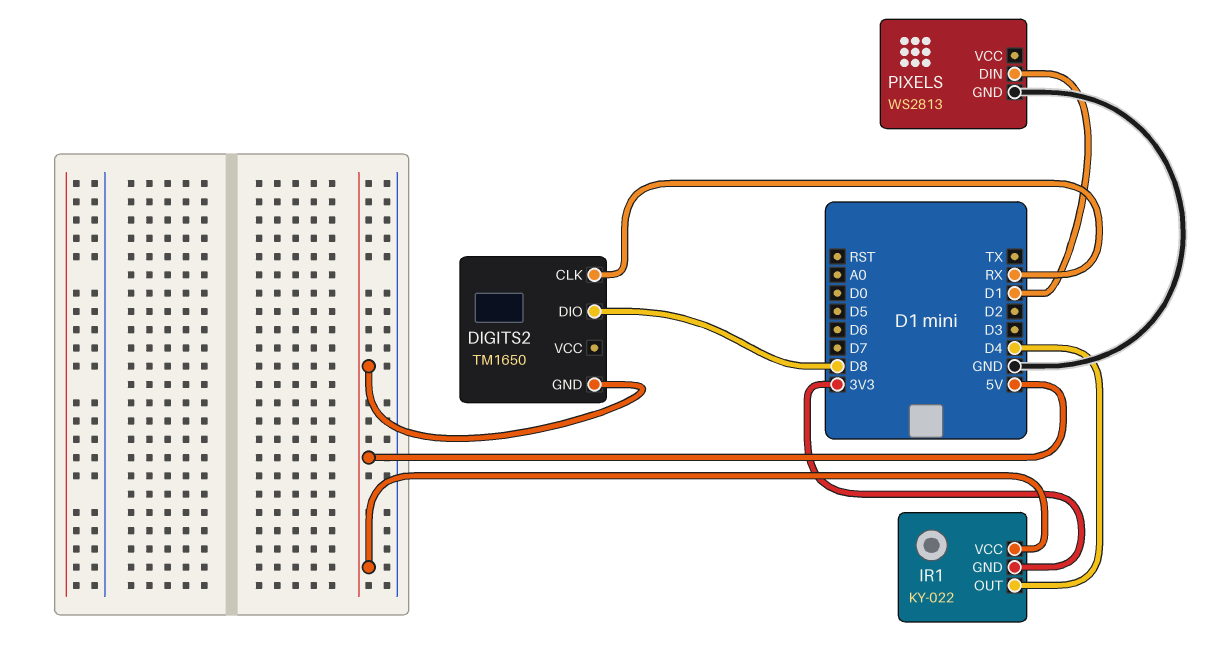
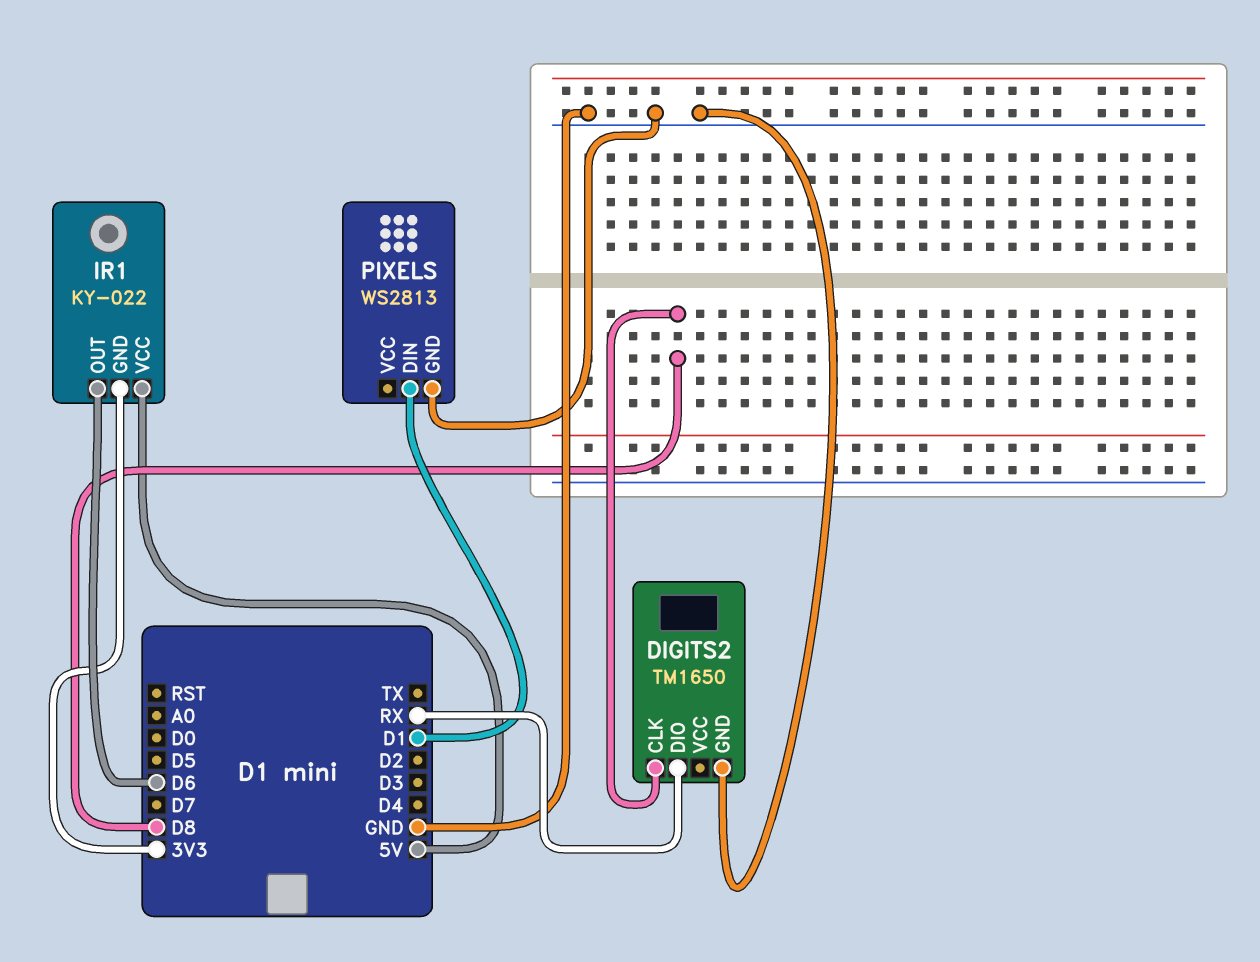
DIGITS2 pin CLK: RX -> D8
DIGITS2 pin DIO: D8 -> RX
DIGITS2 pin GND: 5V -> GND
IR1 pin OUT: D4 -> D6

